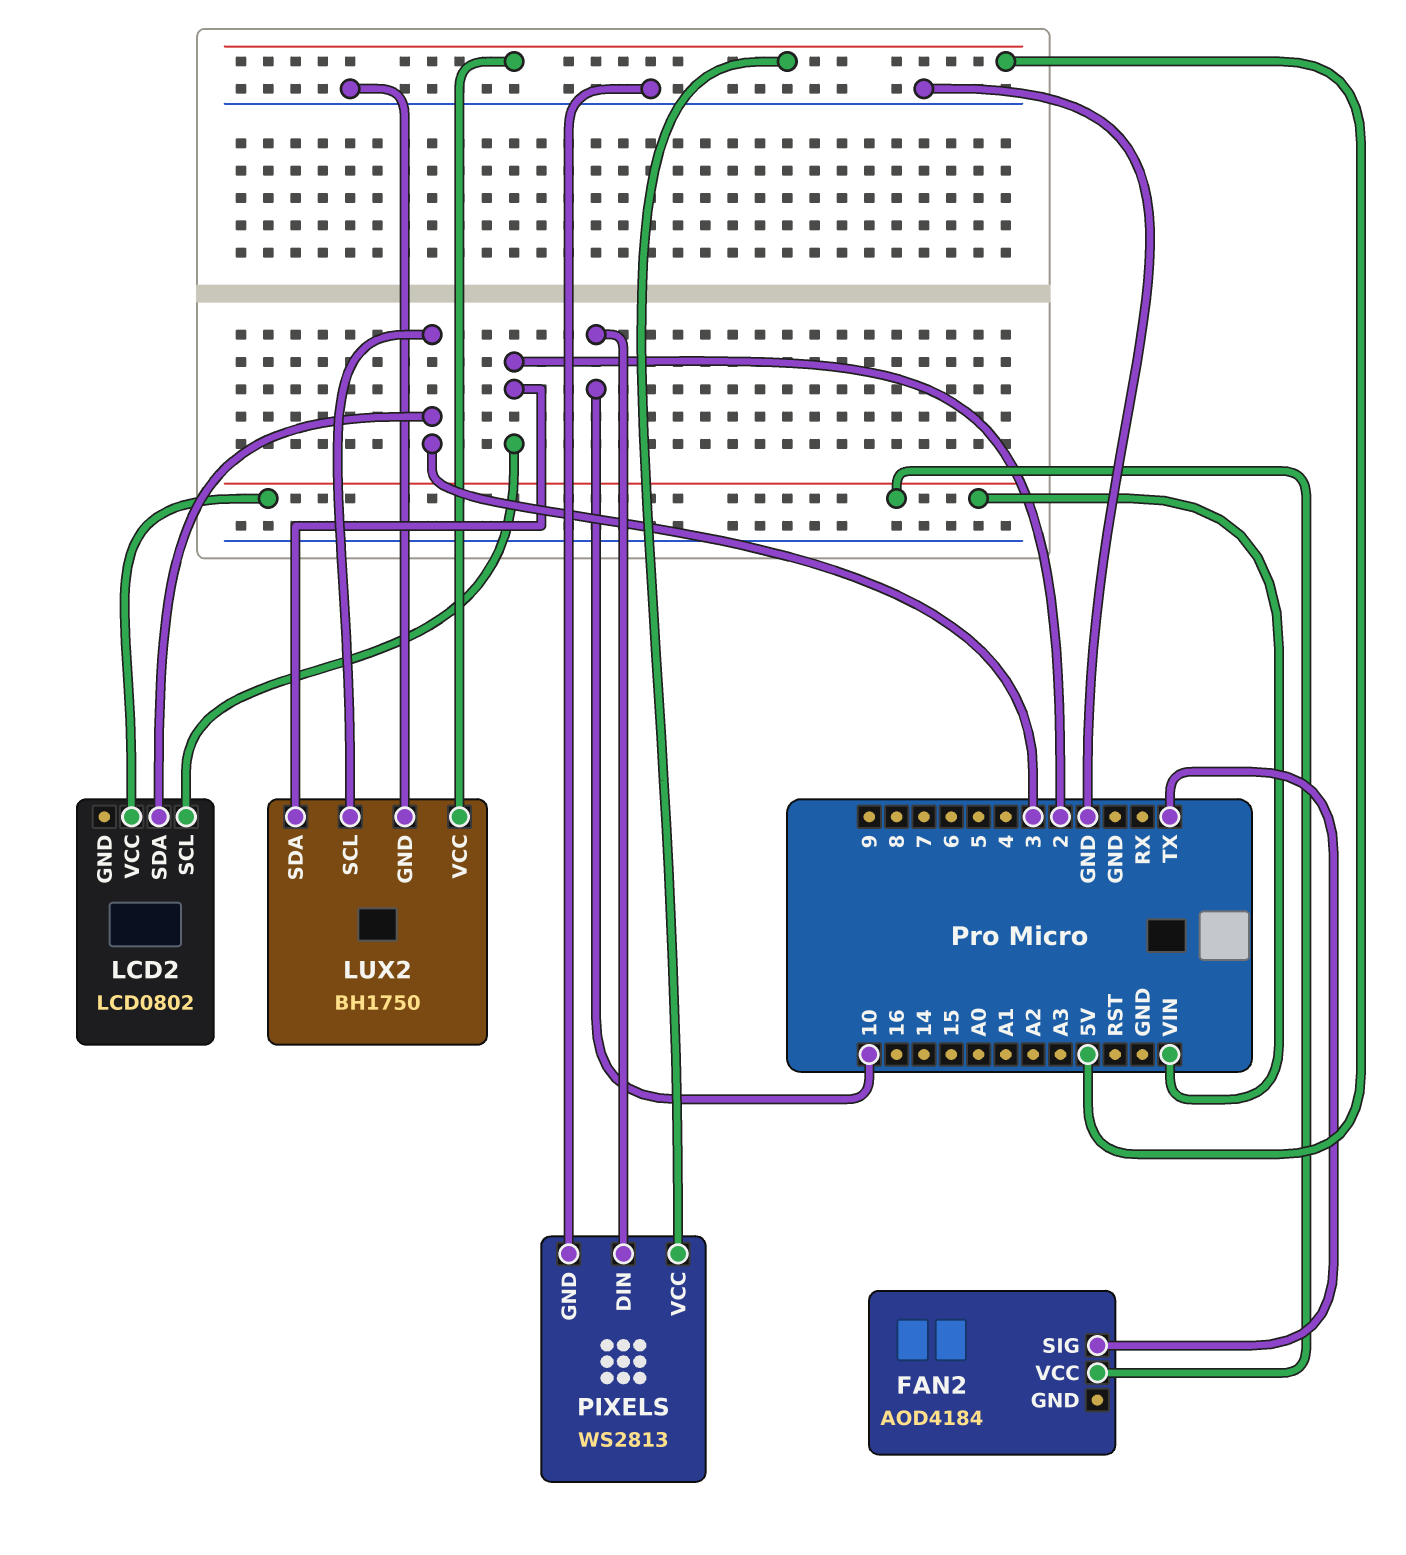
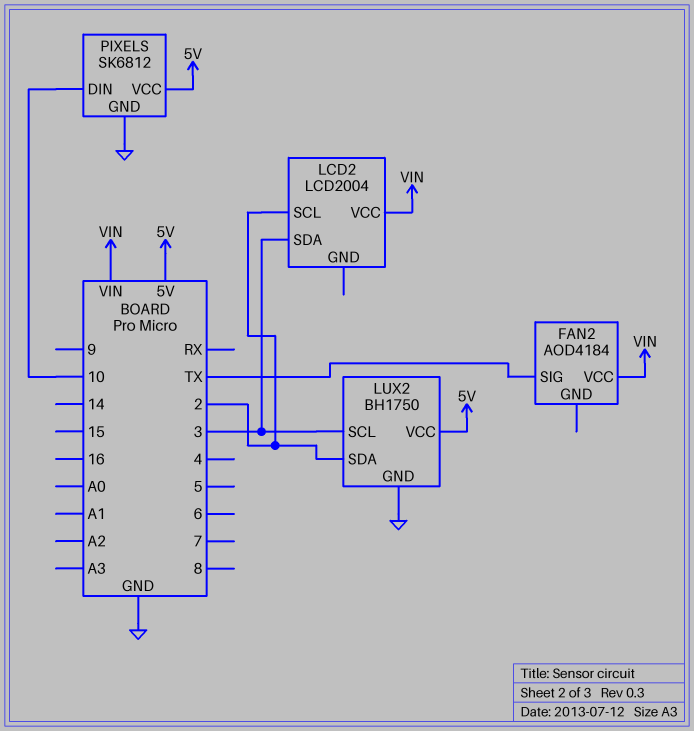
LCD2: LCD0802 -> LCD2004
PIXELS: WS2813 -> SK6812

